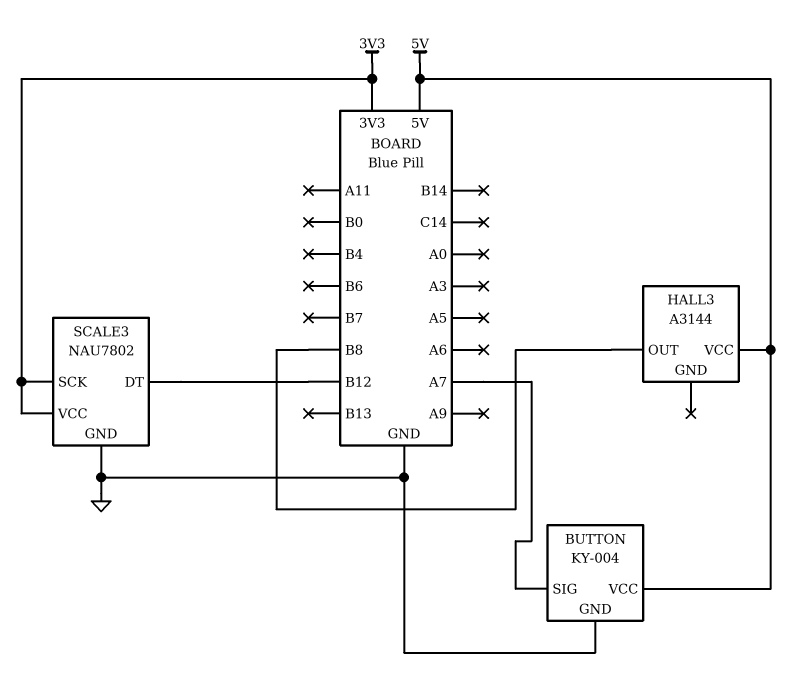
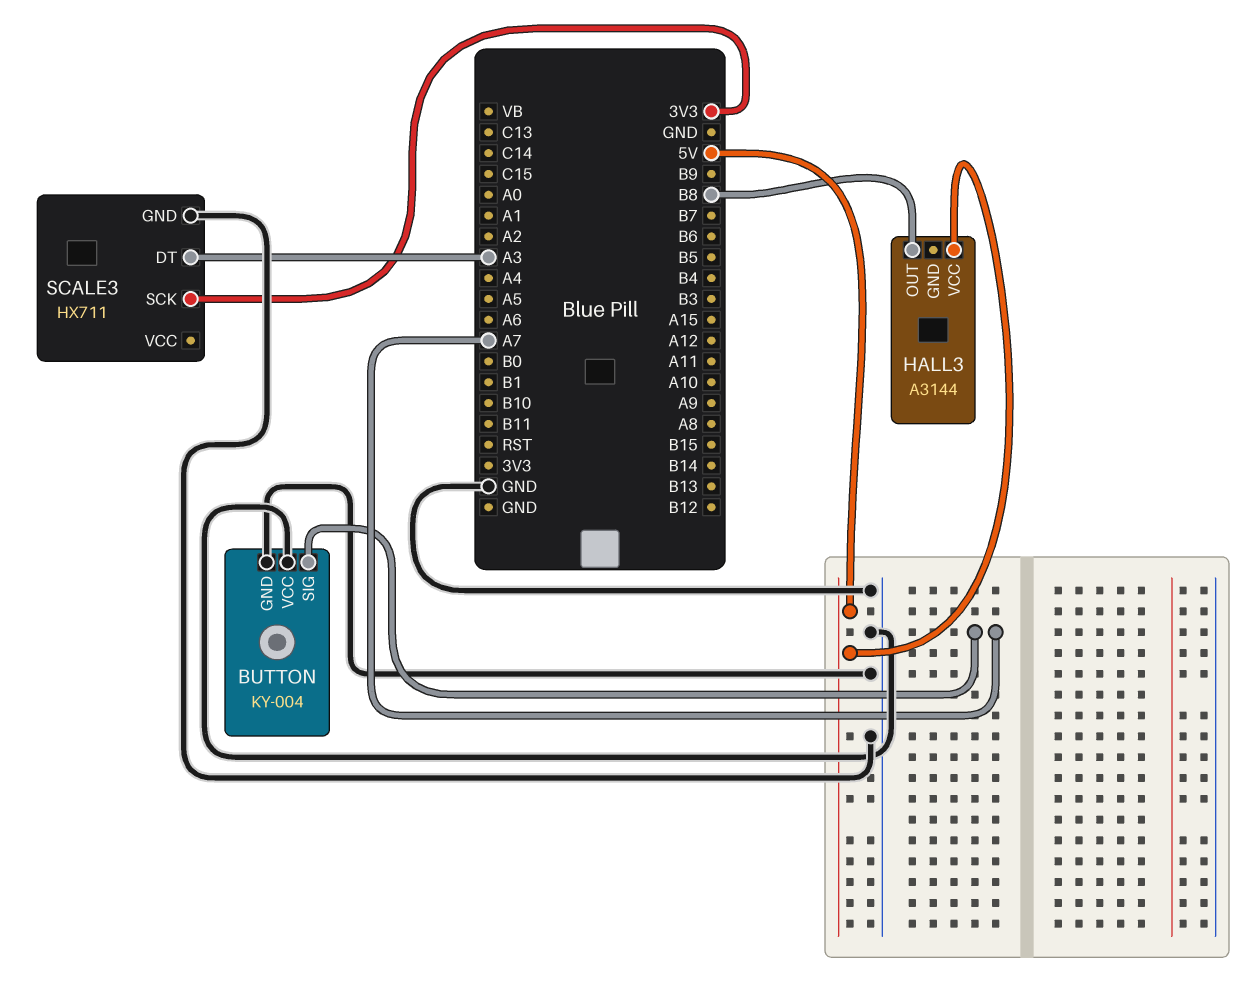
BUTTON pin VCC: 5V -> GND
SCALE3: NAU7802 -> HX711
SCALE3 pin DT: B12 -> A3
SCALE3 pin VCC: 3V3 -> none

